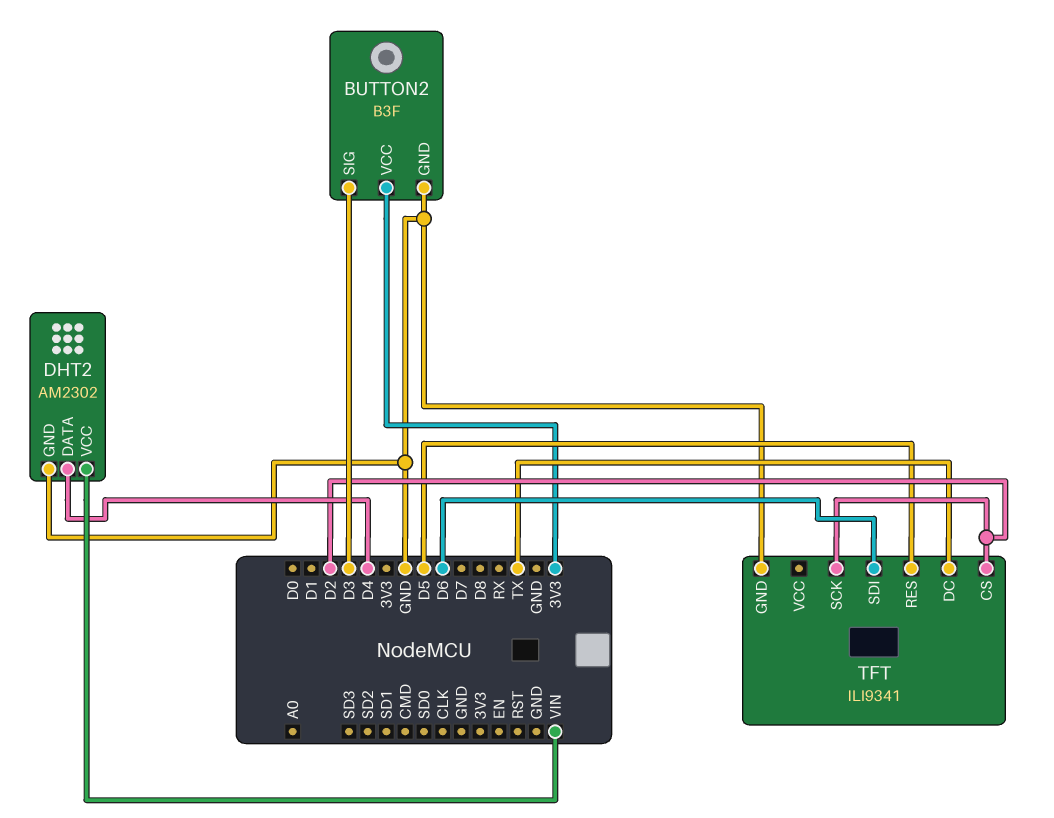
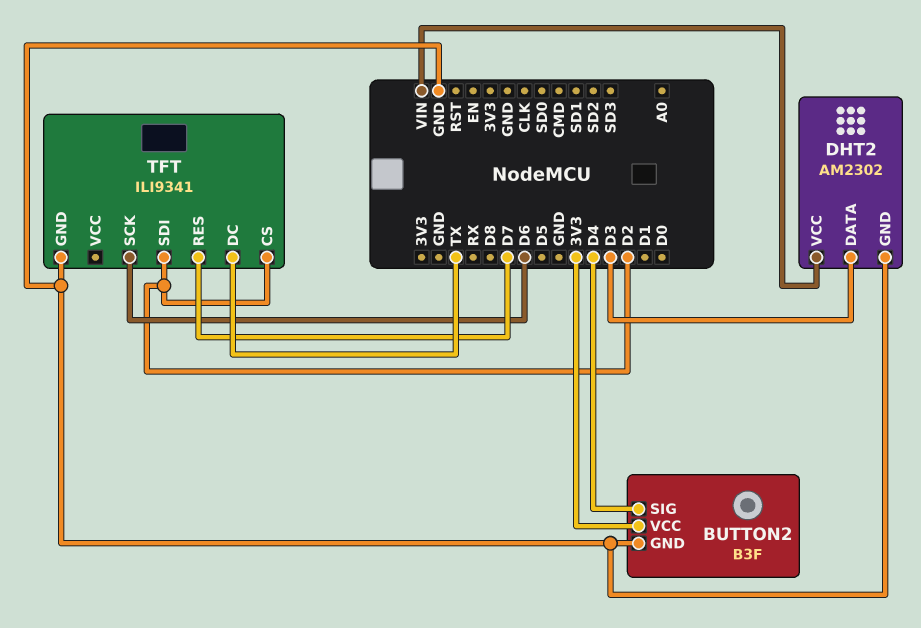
BUTTON2 pin SIG: D3 -> D4
DHT2 pin DATA: D4 -> D3
TFT pin RES: D5 -> D7
TFT pin SCK: D2 -> D6
TFT pin SDI: D6 -> D2

